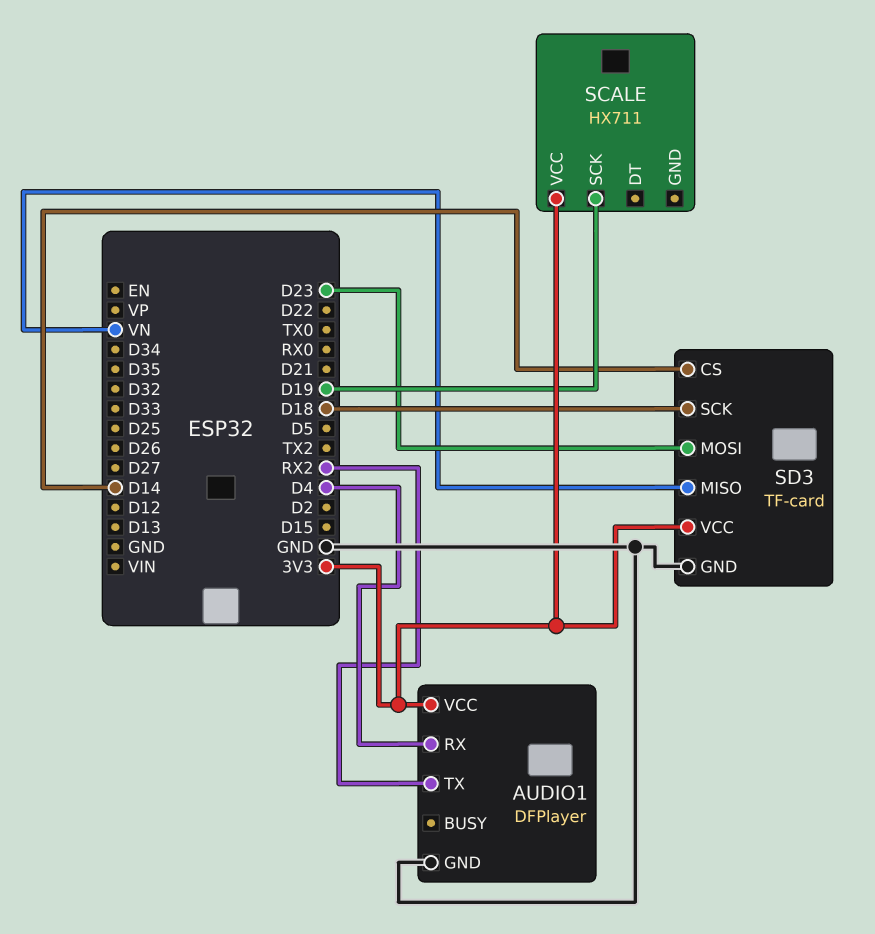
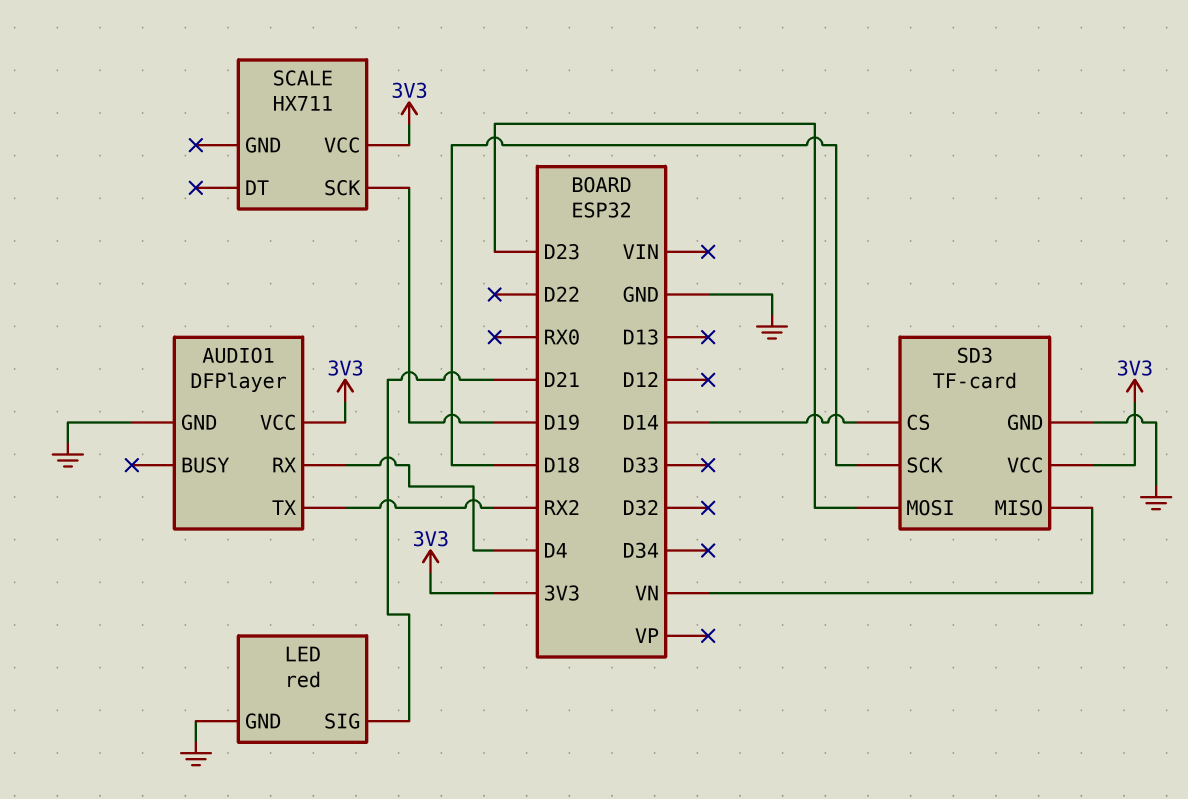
LED: none -> red
LED pin GND: none -> GND
LED pin SIG: none -> D21

